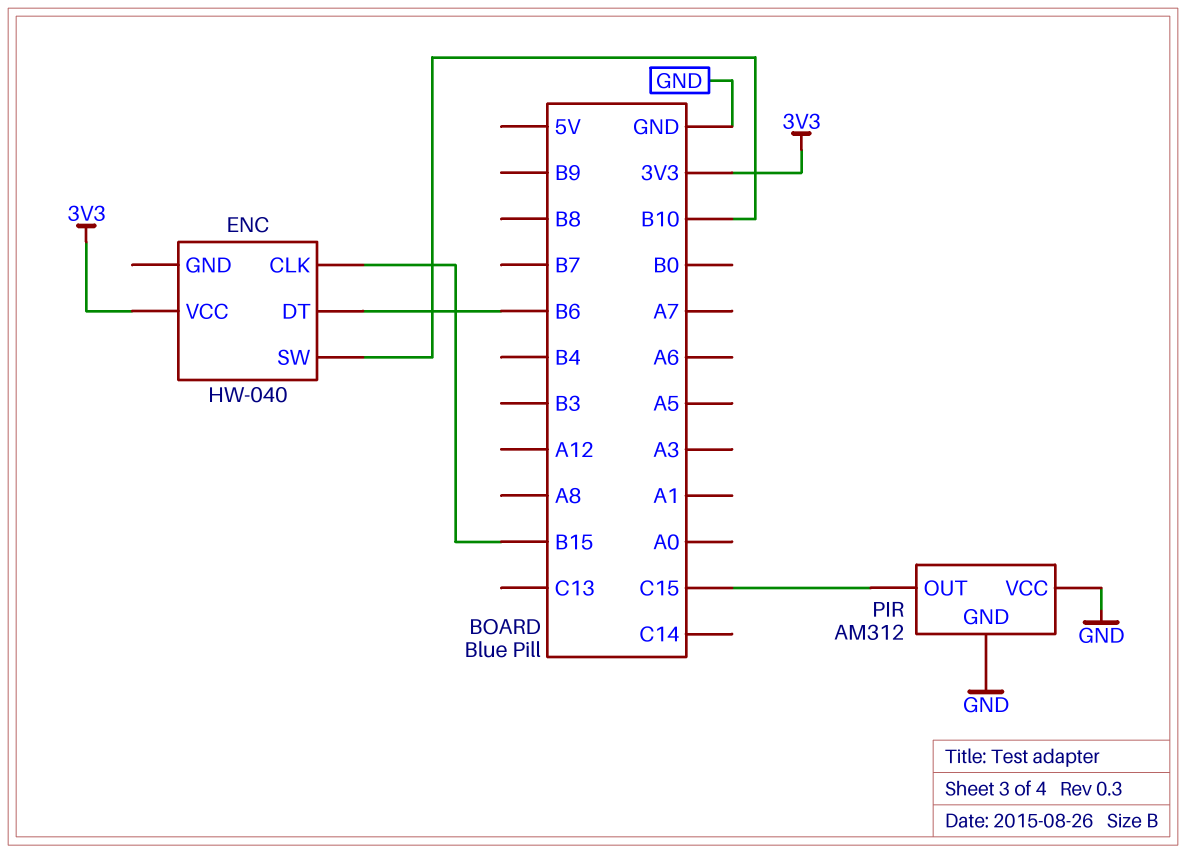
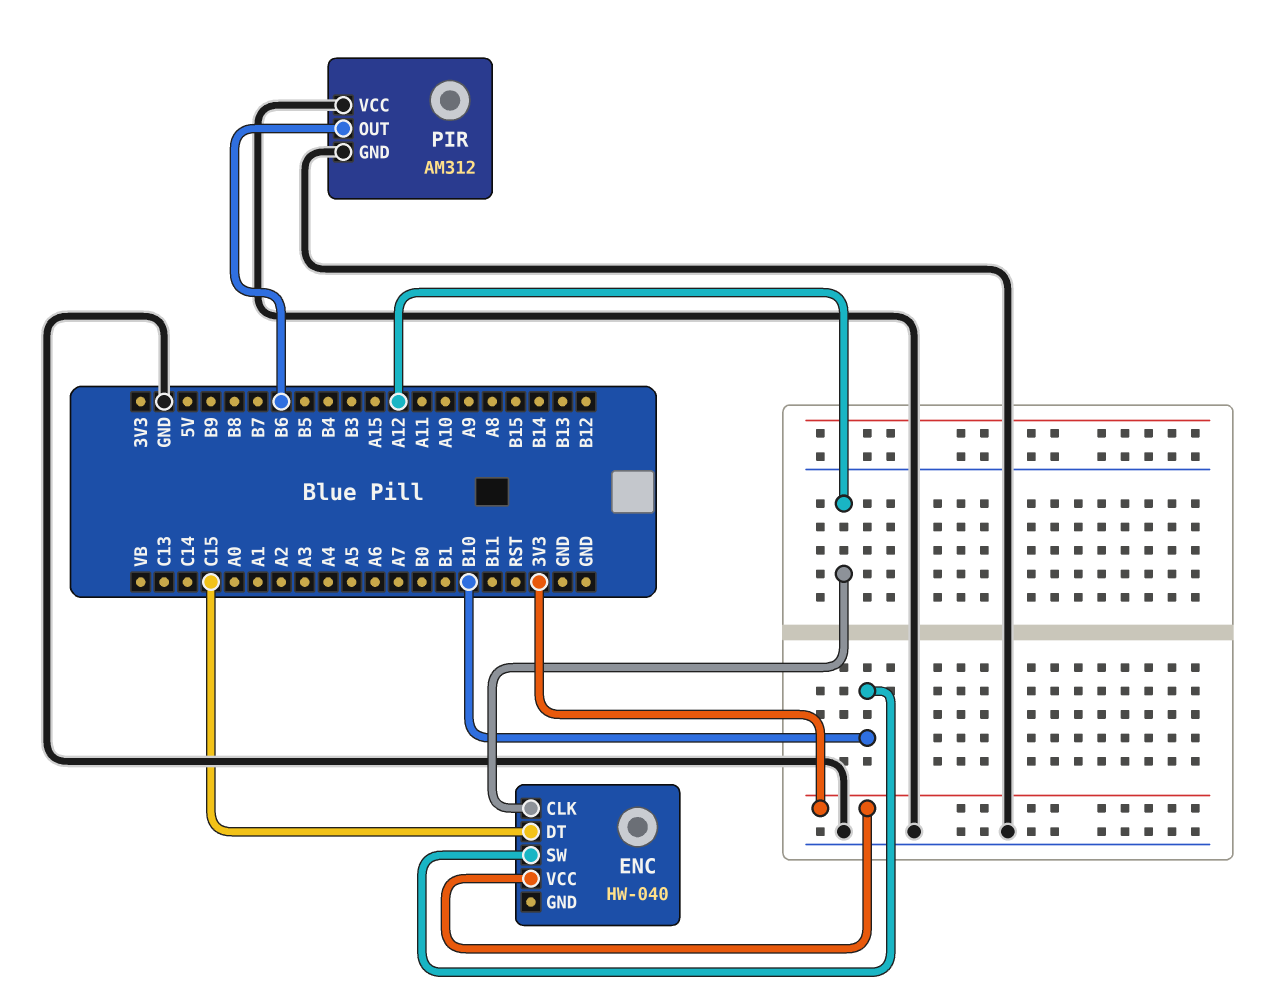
ENC pin CLK: B15 -> A12
ENC pin DT: B6 -> C15
PIR pin OUT: C15 -> B6

